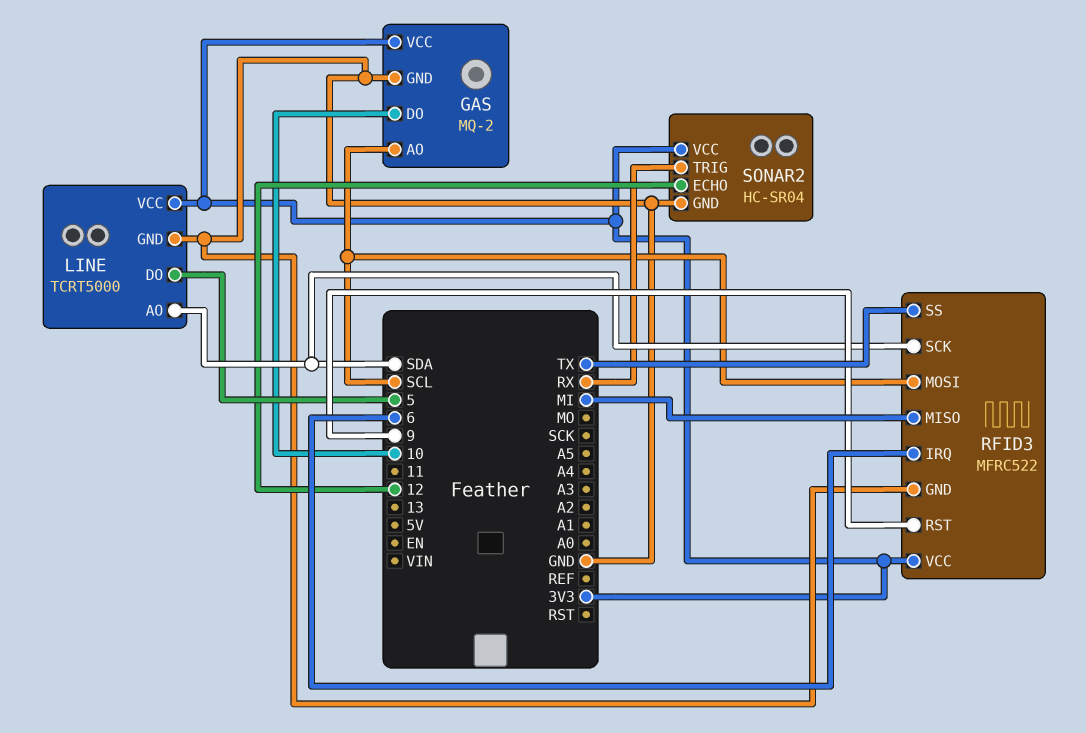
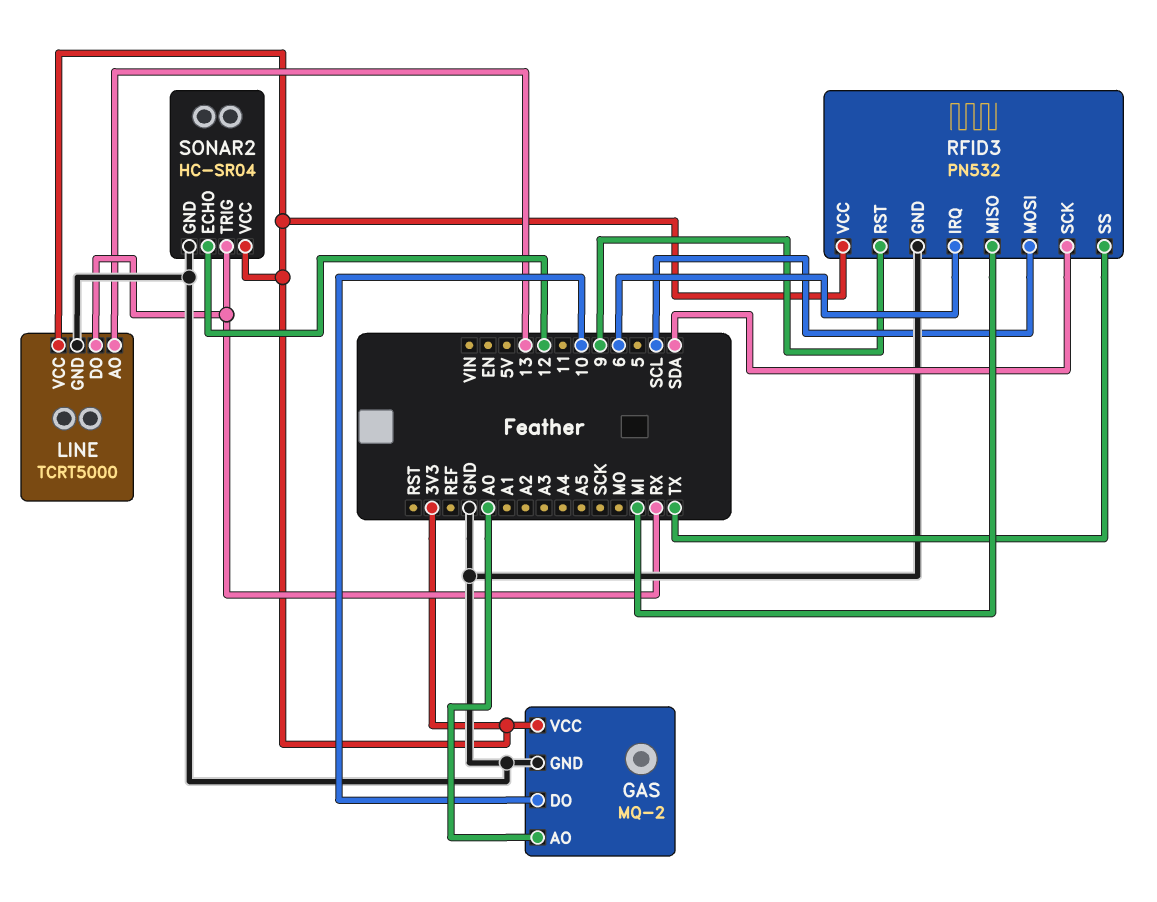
GAS pin AO: SCL -> A0
LINE pin AO: SDA -> 13
LINE pin DO: 5 -> RX
RFID3: MFRC522 -> PN532

